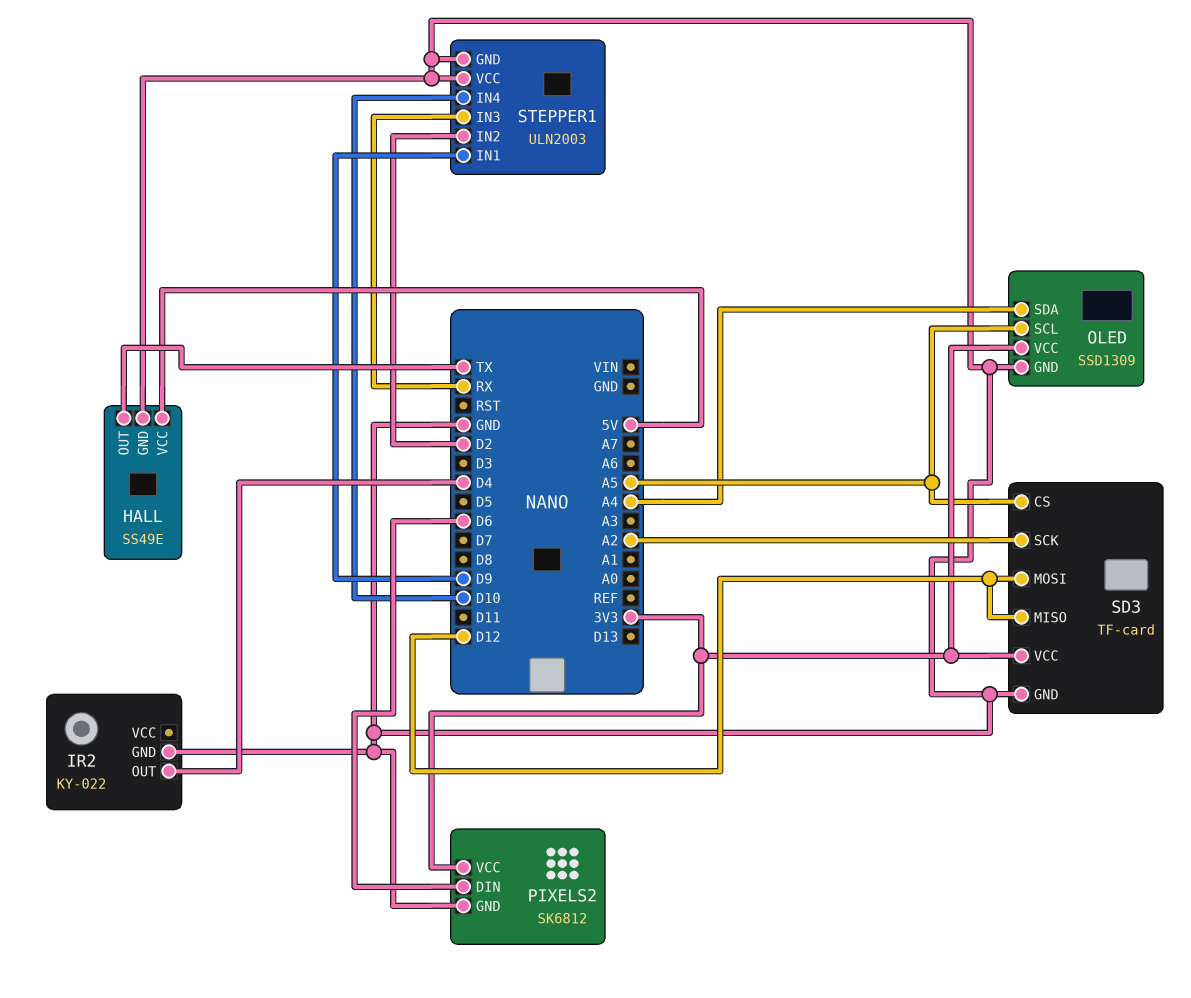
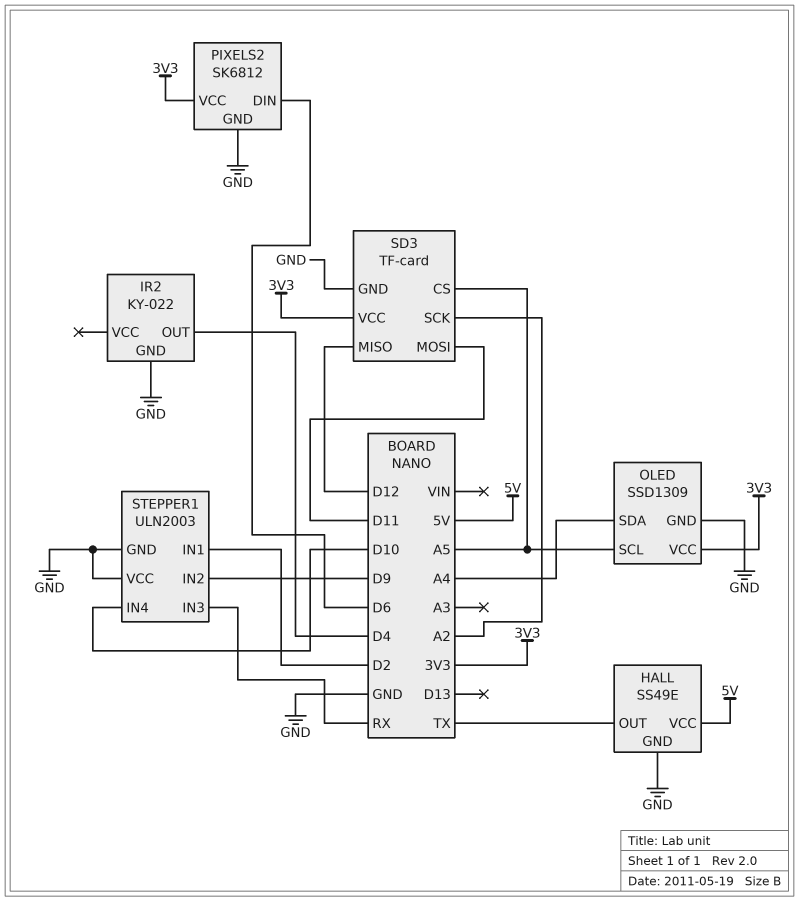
SD3 pin MOSI: D12 -> D11
STEPPER1 pin IN1: D9 -> D2
STEPPER1 pin IN2: D2 -> D9

